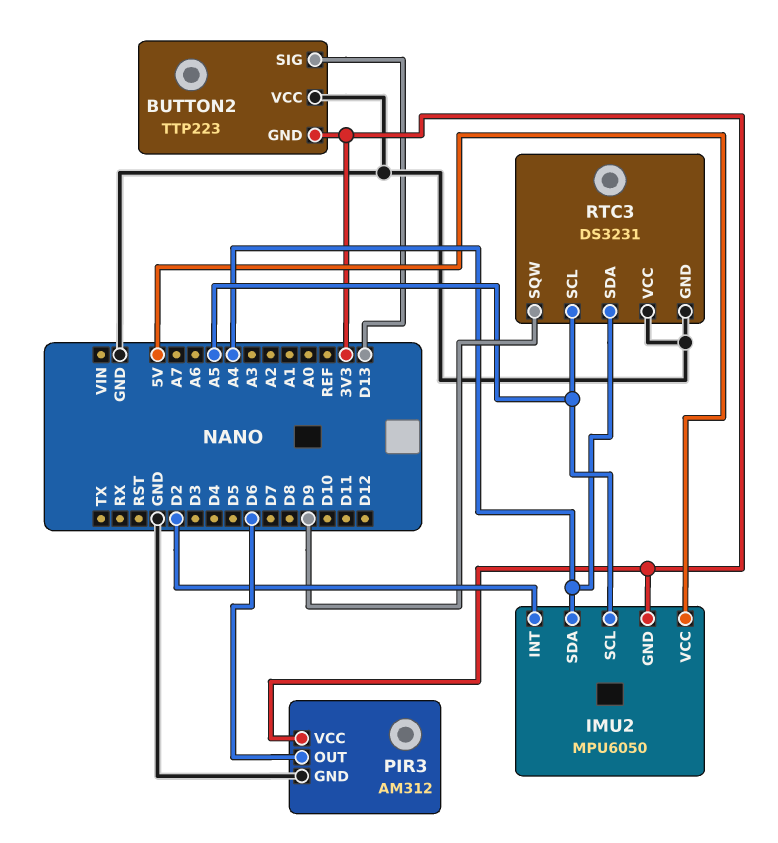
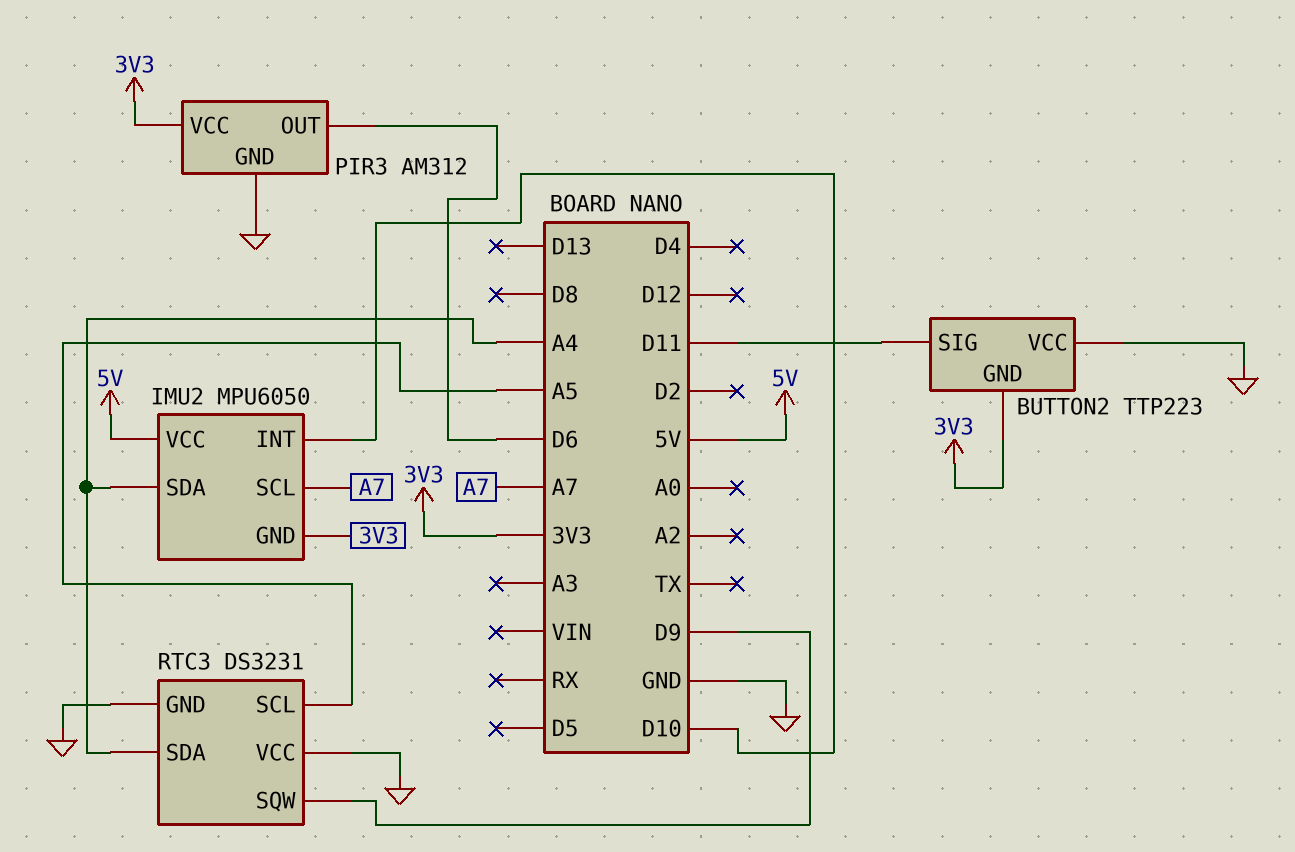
BUTTON2 pin SIG: D13 -> D11
IMU2 pin INT: D2 -> D10
IMU2 pin SCL: A5 -> A7

